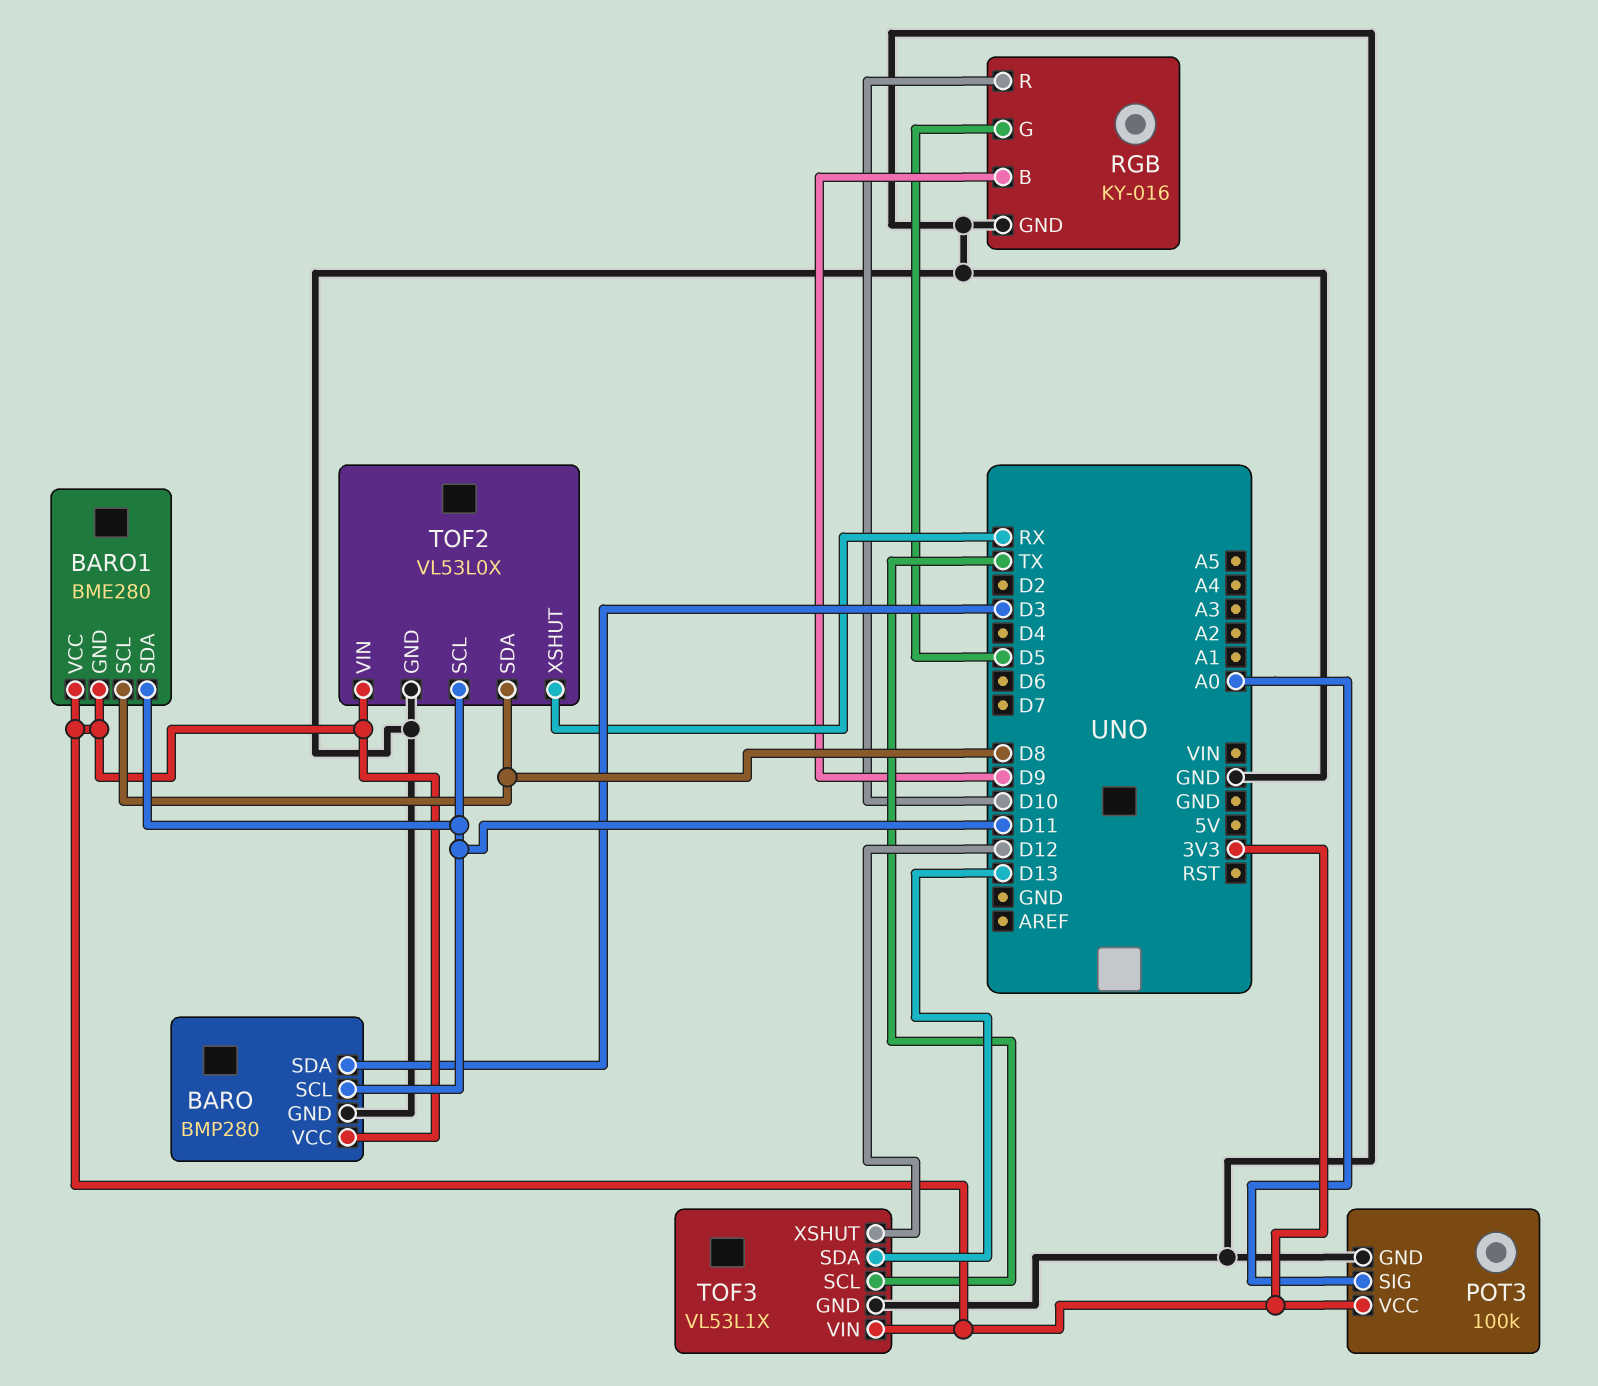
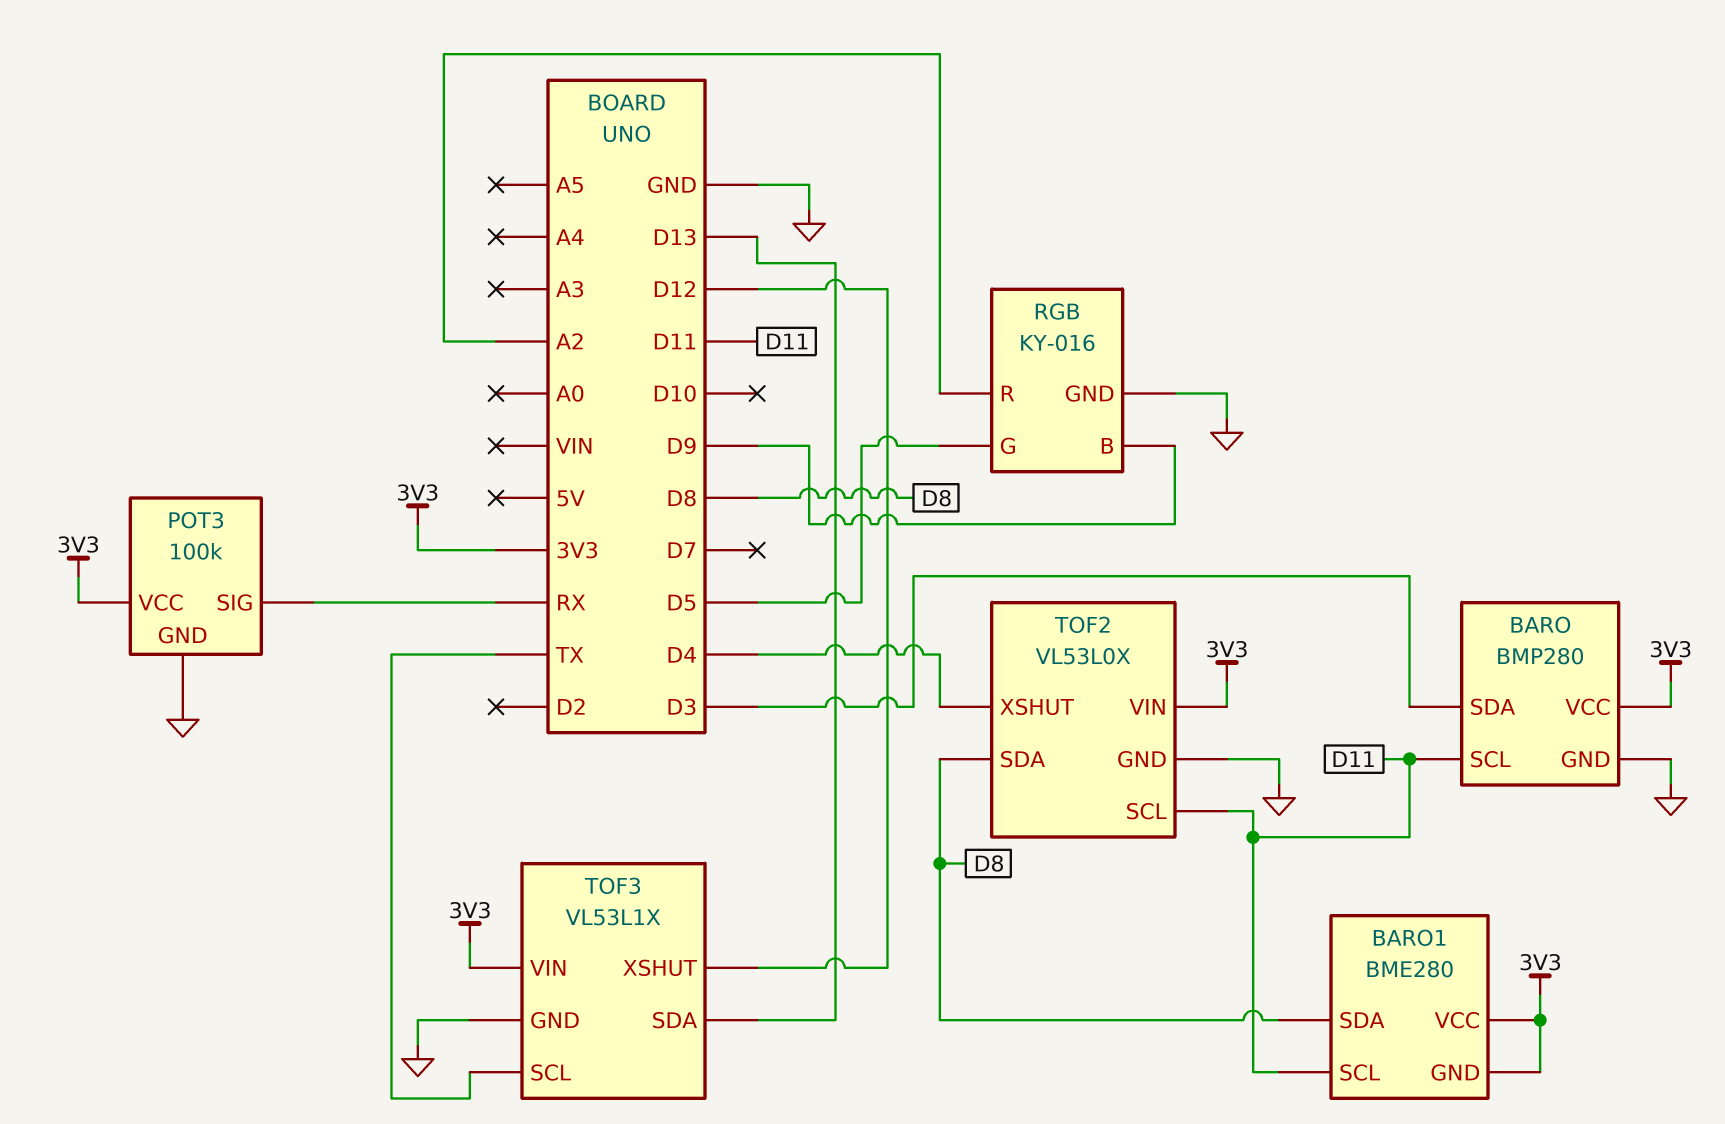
BARO1 pin SCL: D8 -> D11
BARO1 pin SDA: D11 -> D8
POT3 pin SIG: A0 -> RX
RGB pin R: D10 -> A2
TOF2 pin XSHUT: RX -> D4

